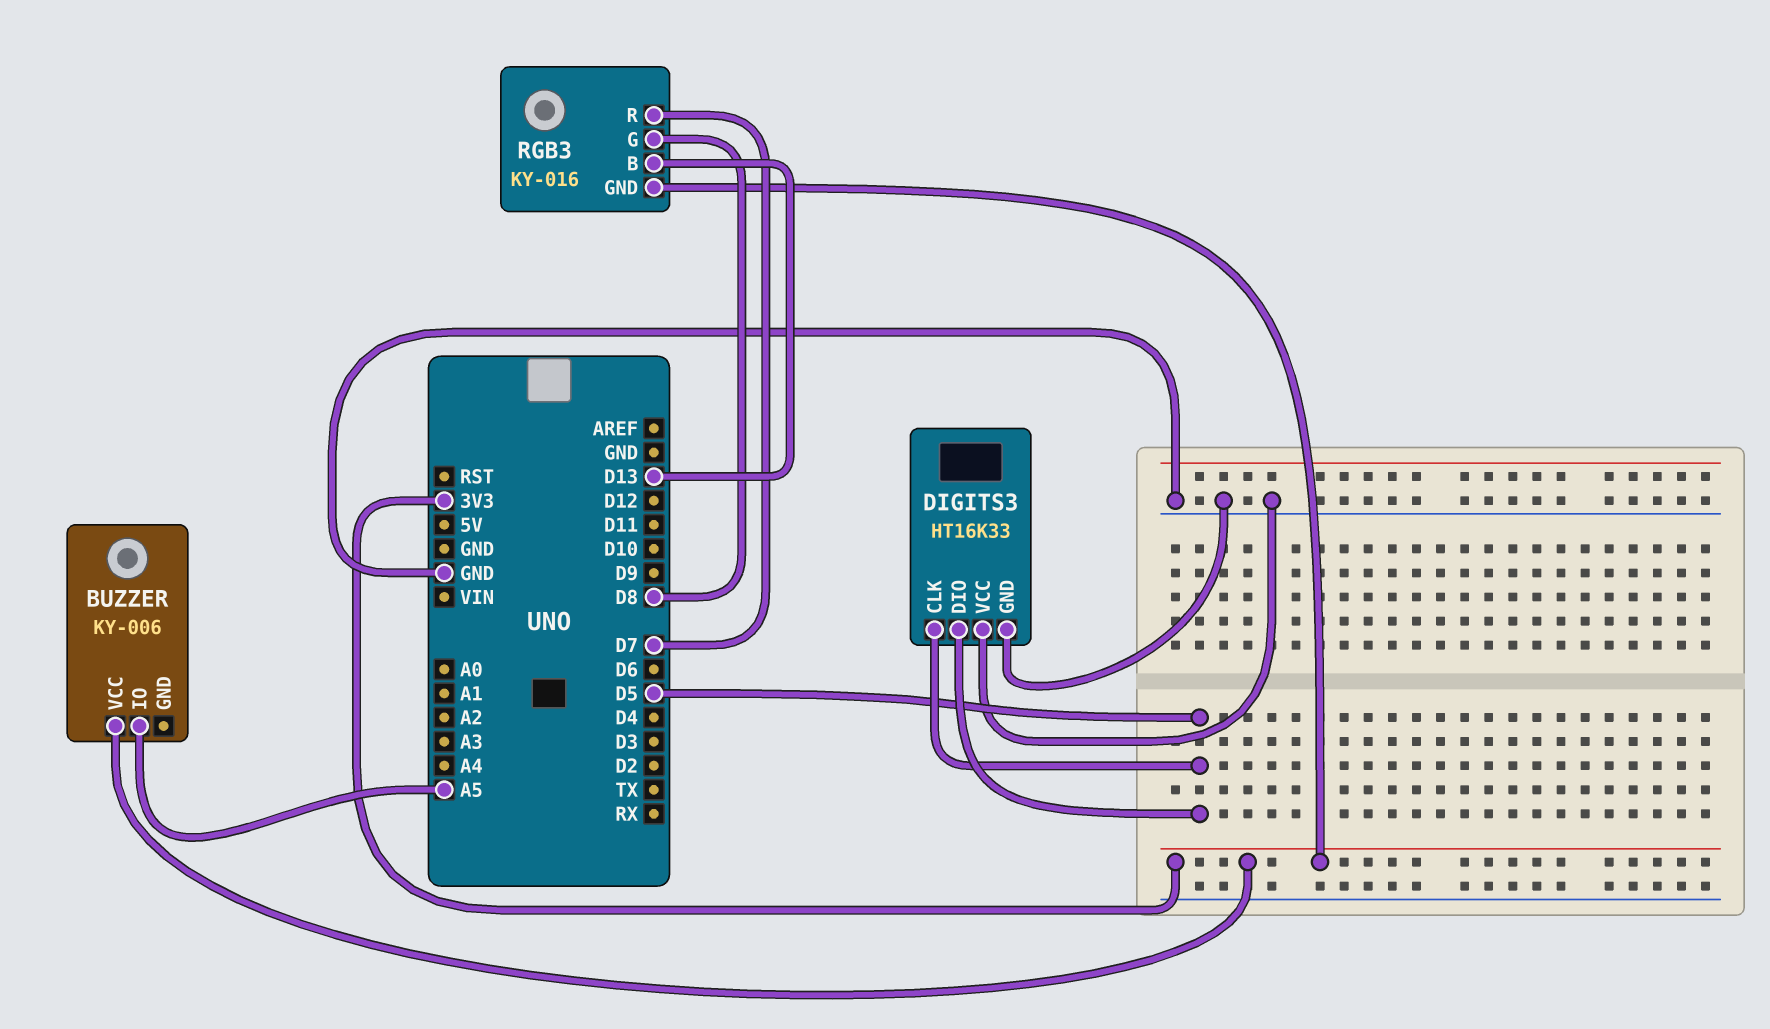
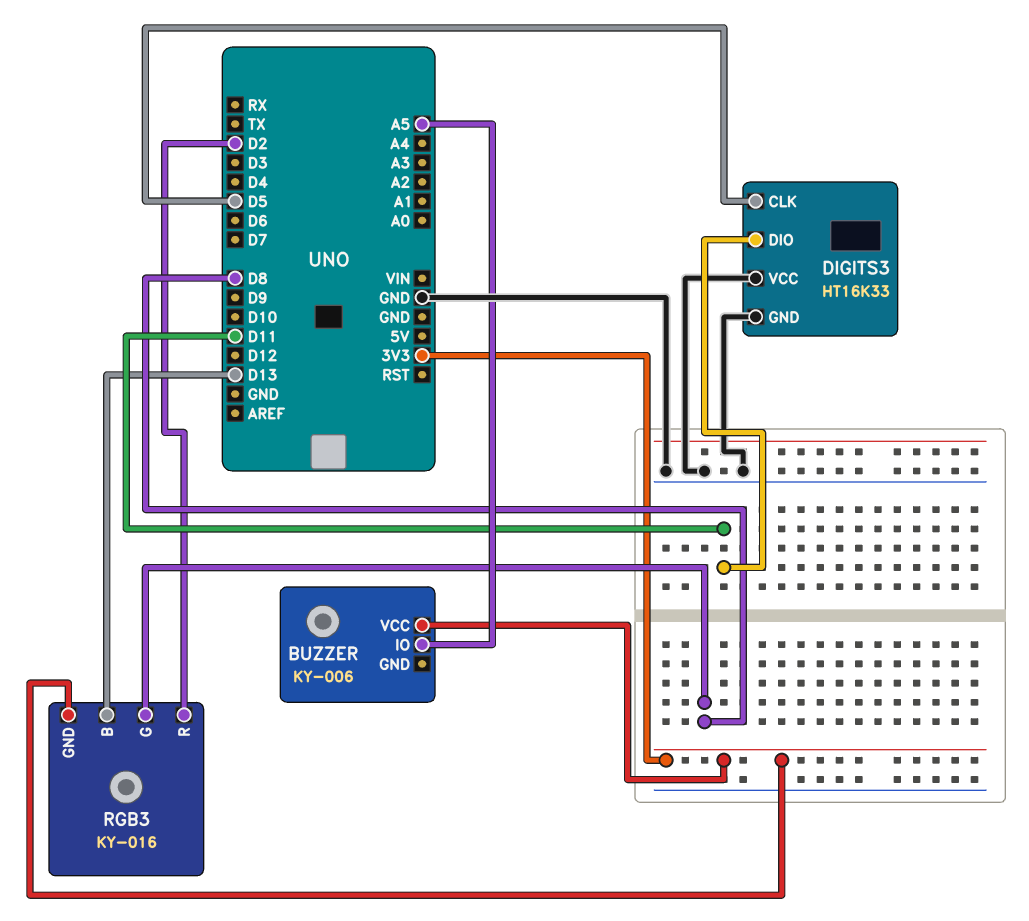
DIGITS3 pin DIO: D5 -> D11
RGB3 pin R: D7 -> D2

